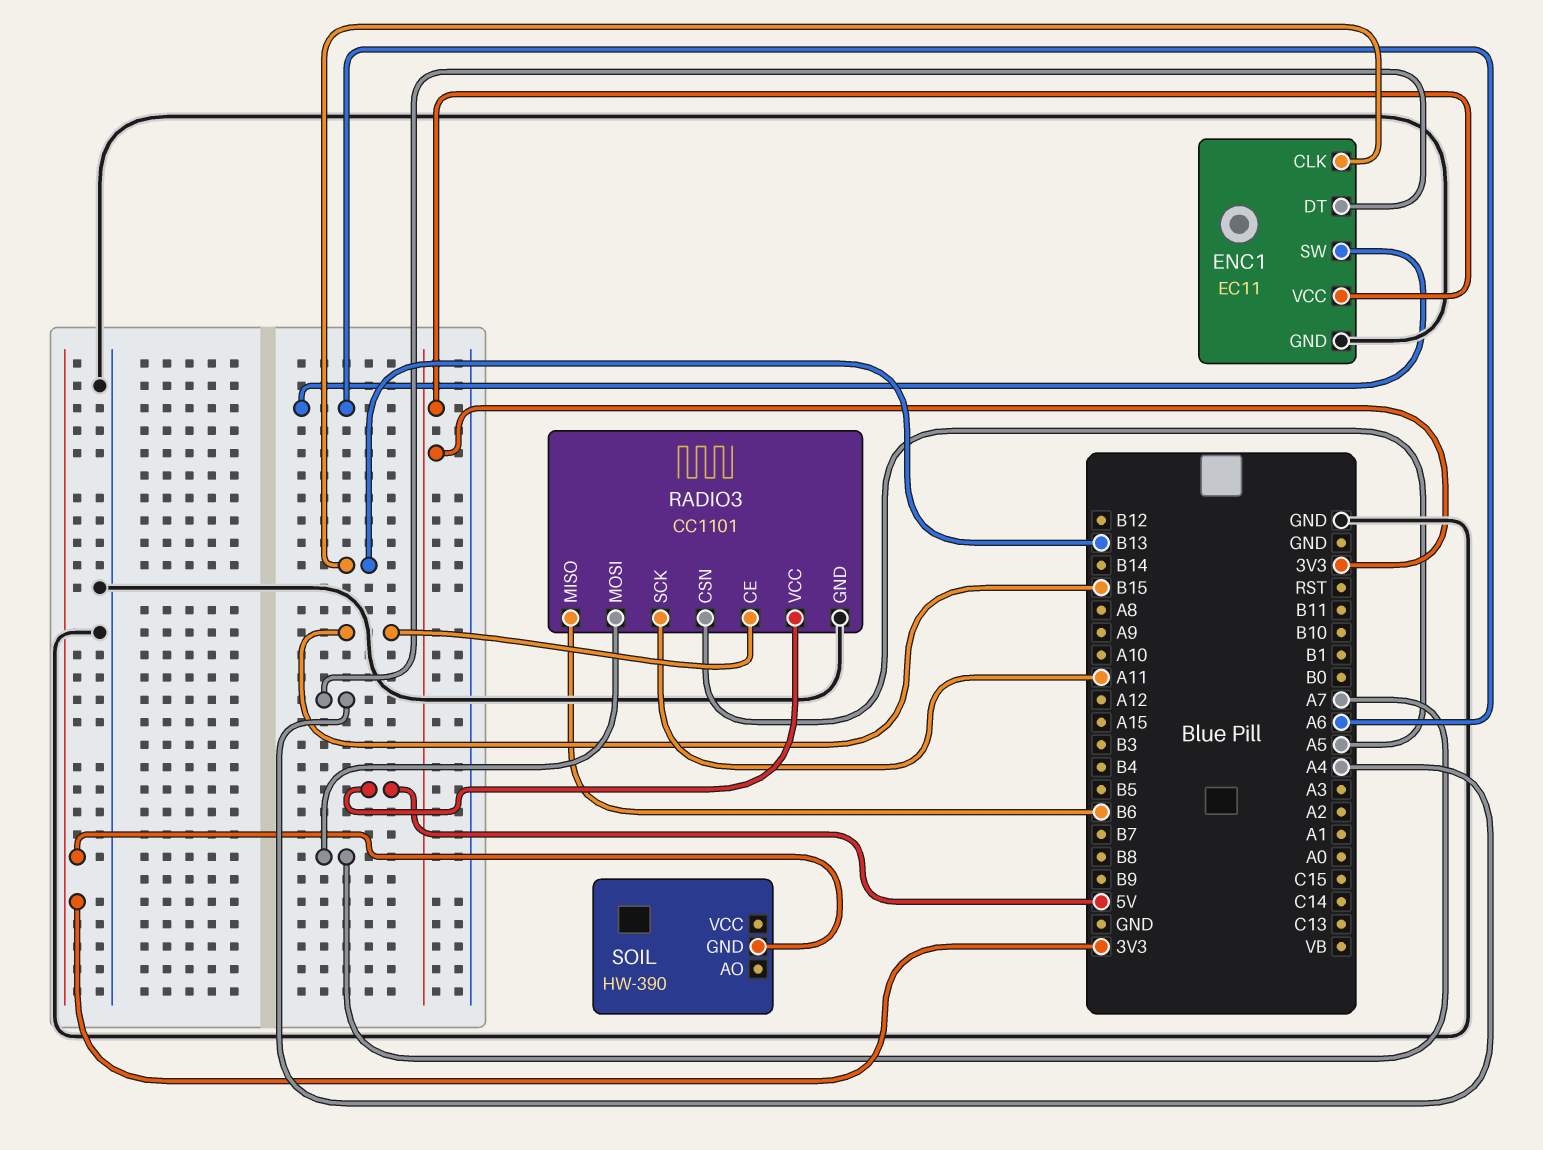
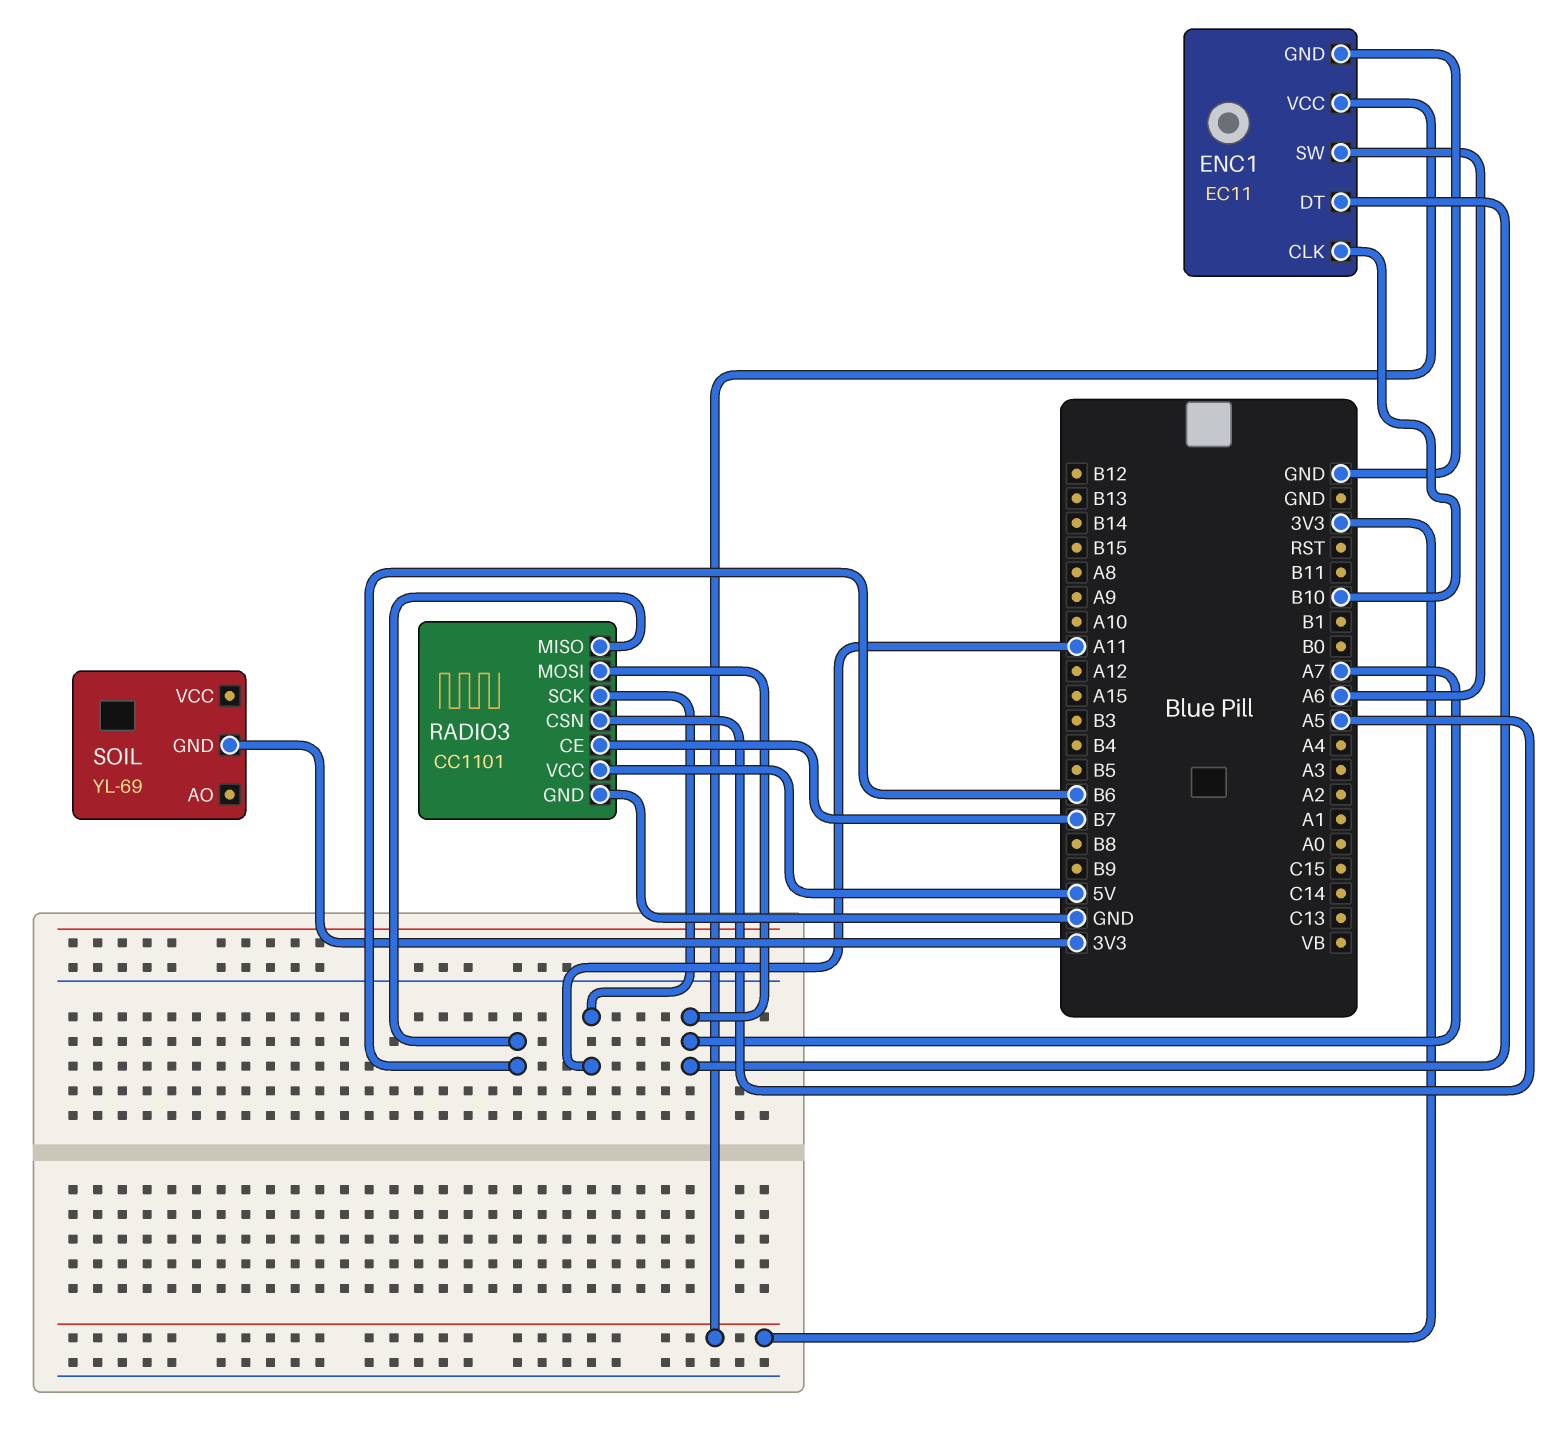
ENC1 pin CLK: B13 -> B10
ENC1 pin DT: A4 -> A7
RADIO3 pin CE: B15 -> B7
SOIL: HW-390 -> YL-69

